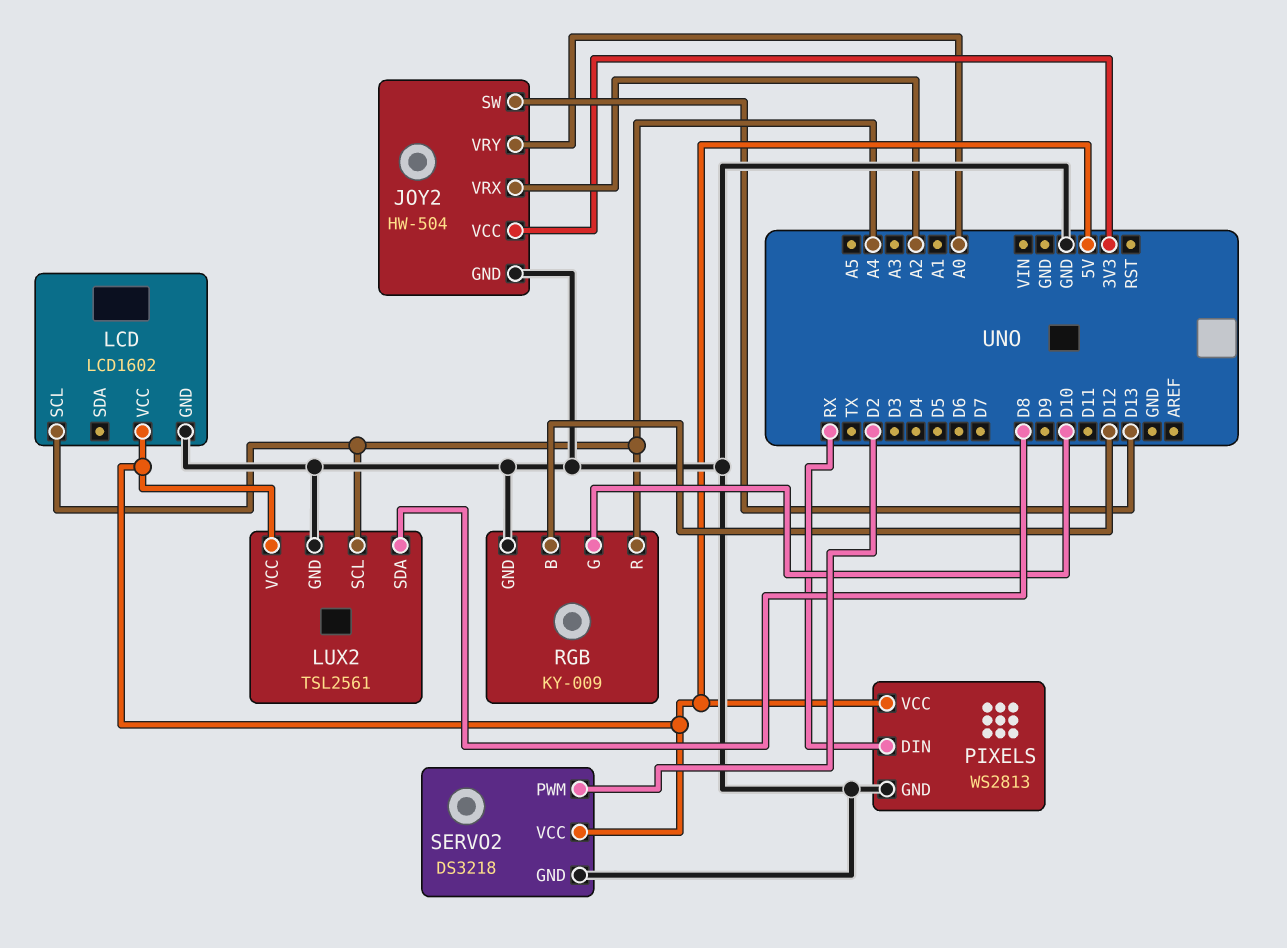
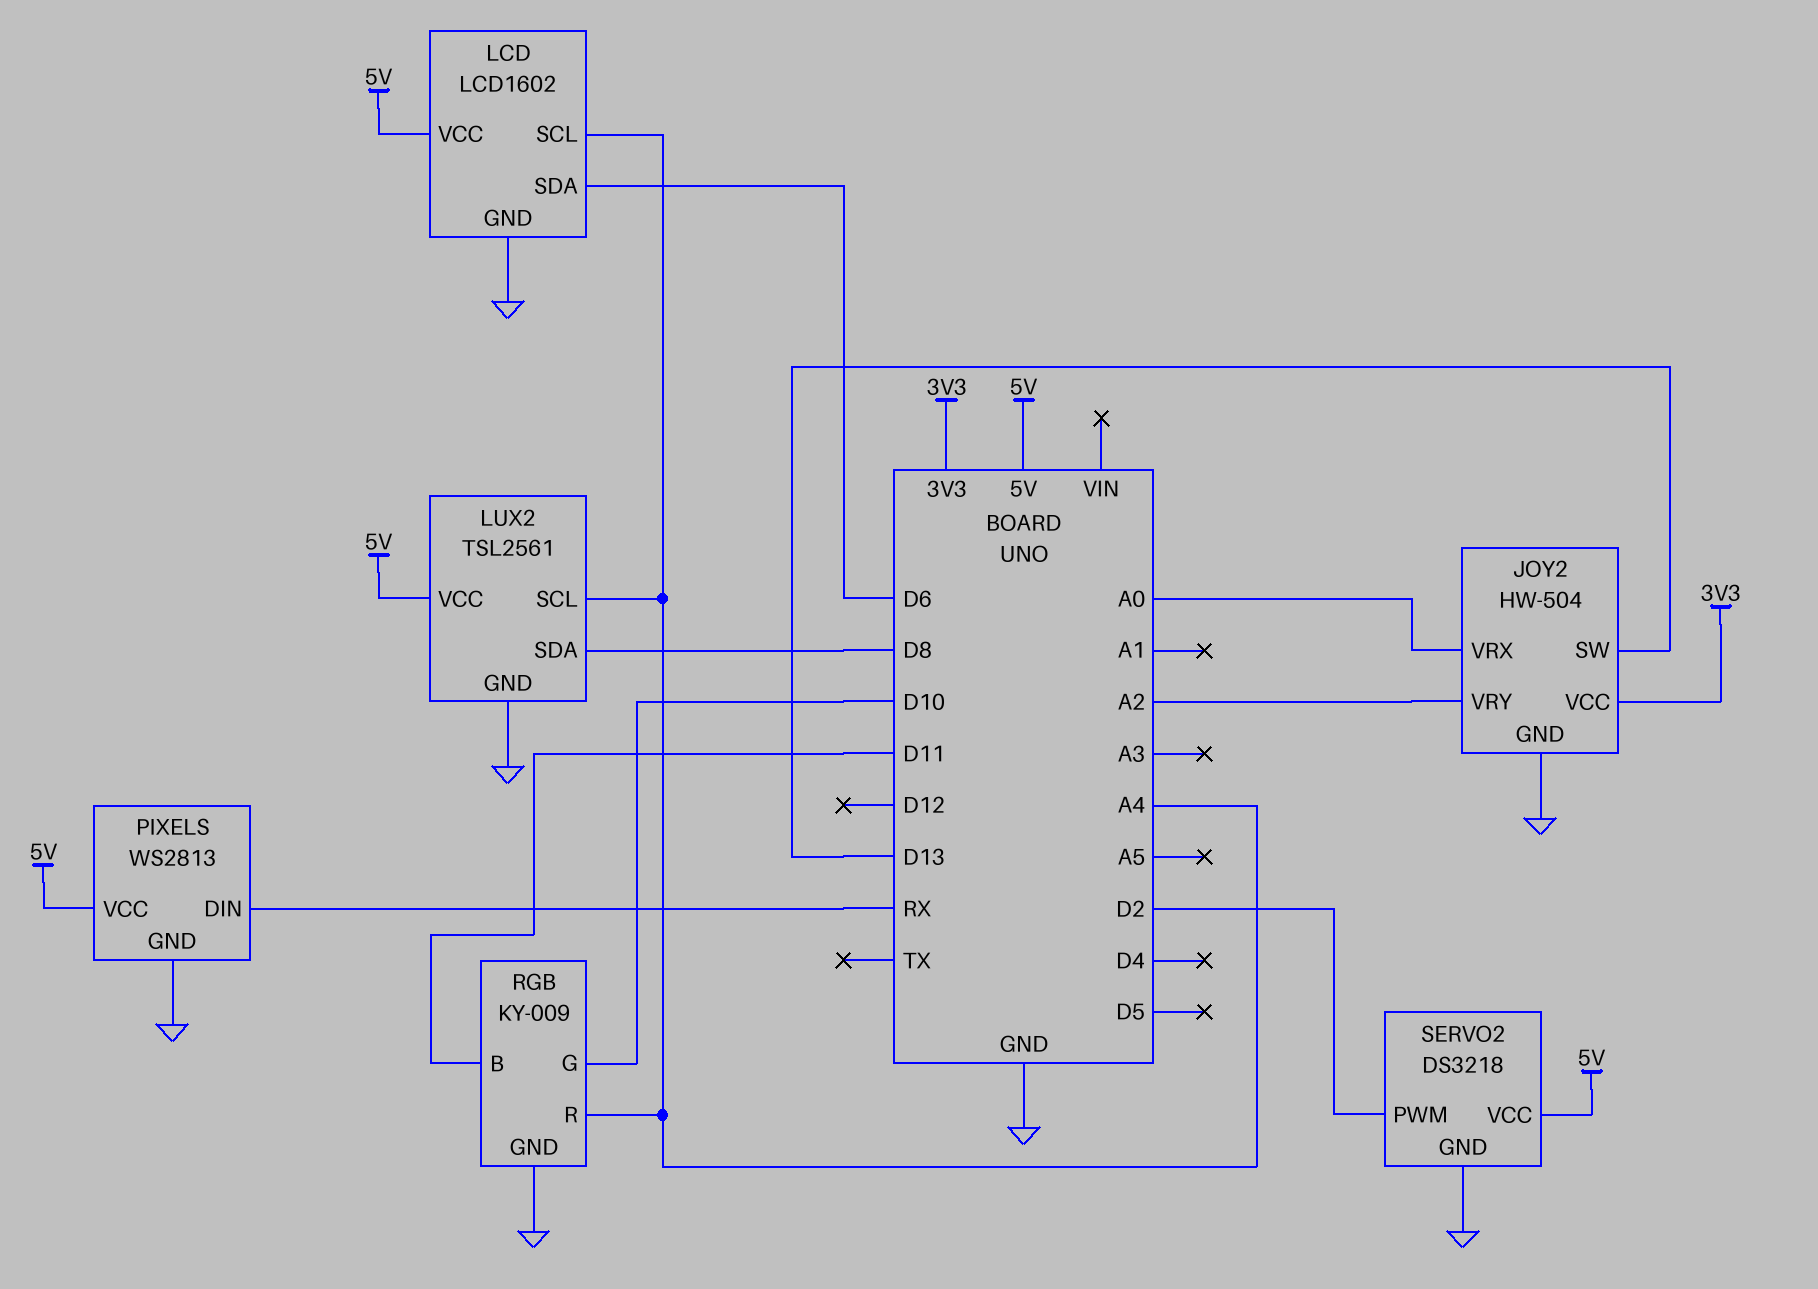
JOY2 pin VRX: A2 -> A0
JOY2 pin VRY: A0 -> A2
LCD pin SDA: none -> D6
RGB pin B: D12 -> D11

